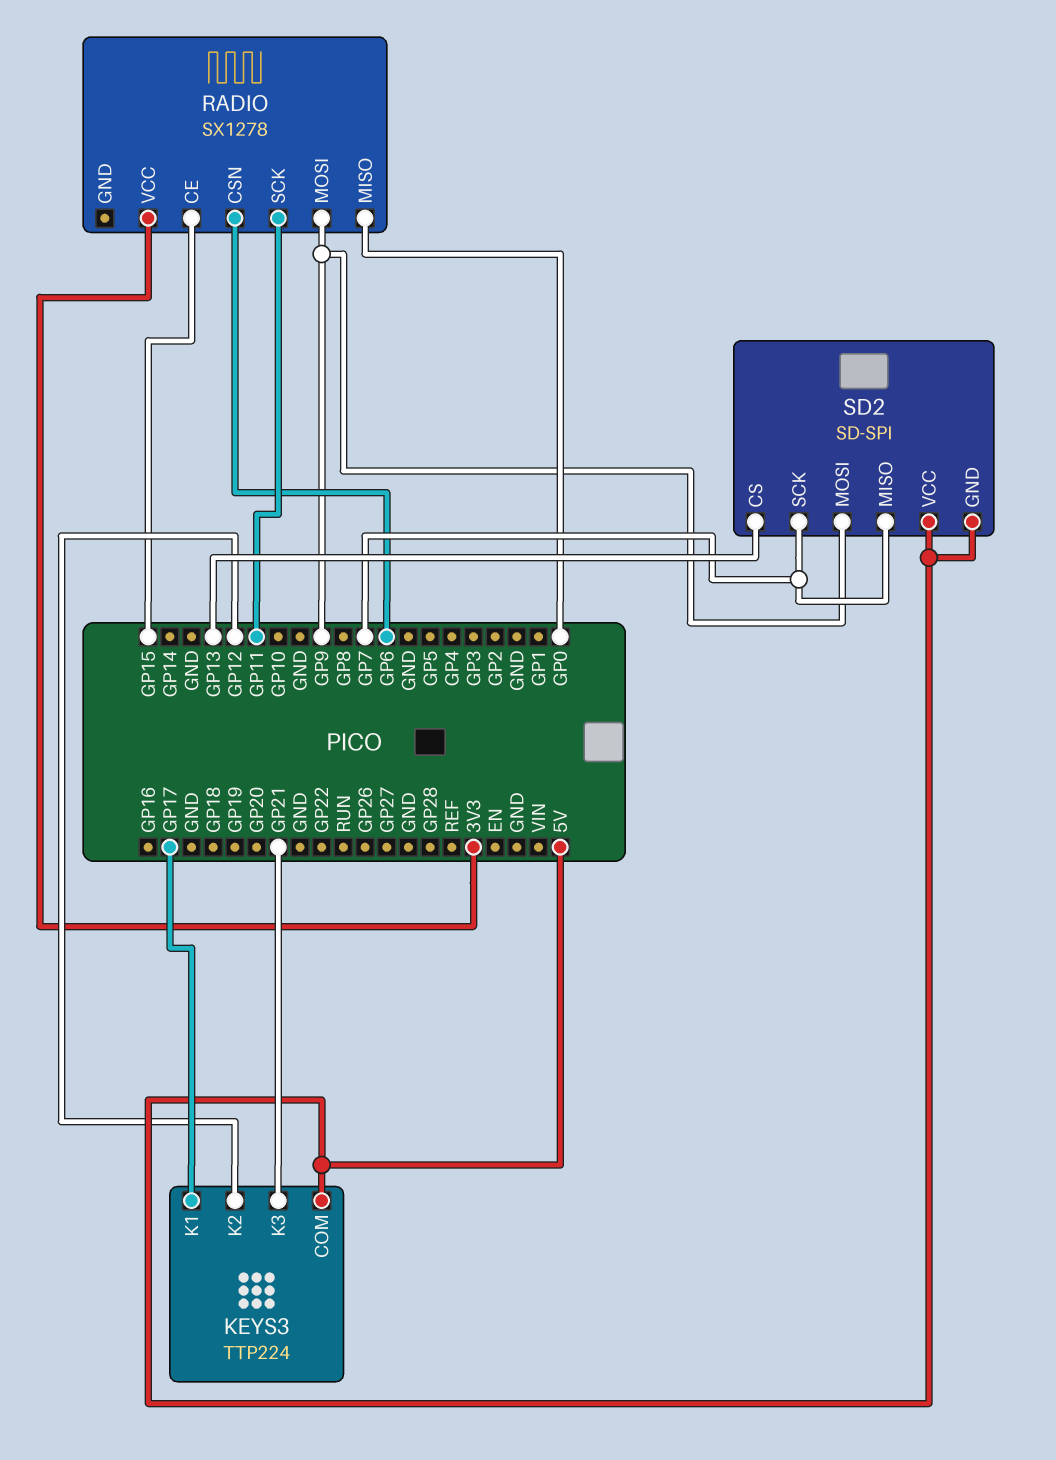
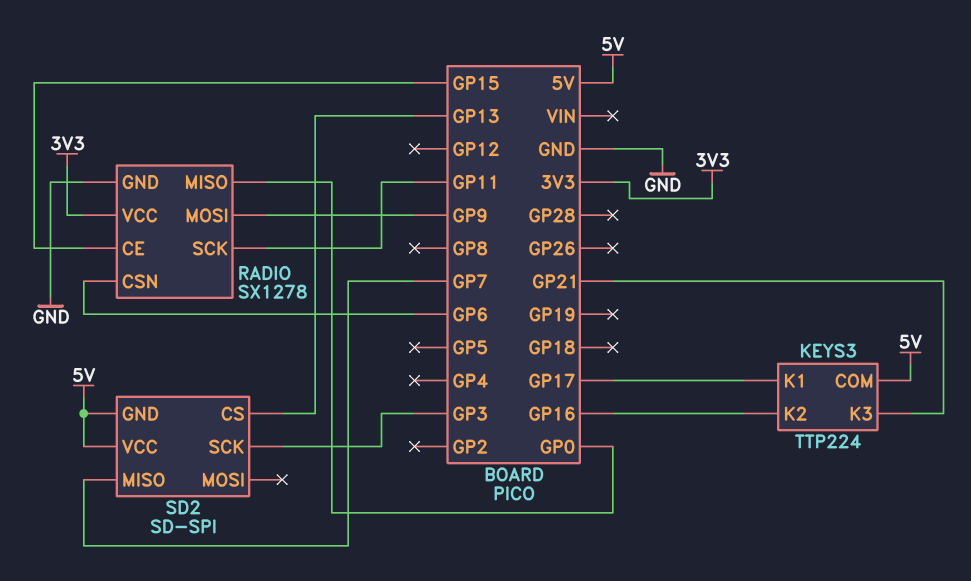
KEYS3 pin K2: GP12 -> GP16
RADIO pin GND: none -> GND
SD2 pin MOSI: GP9 -> none
SD2 pin SCK: GP7 -> GP3

